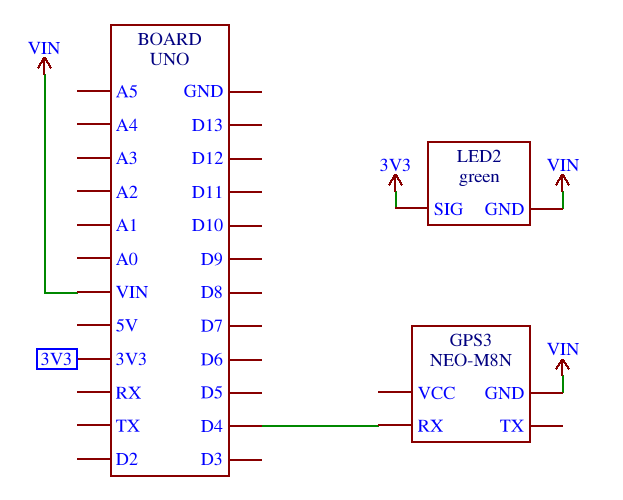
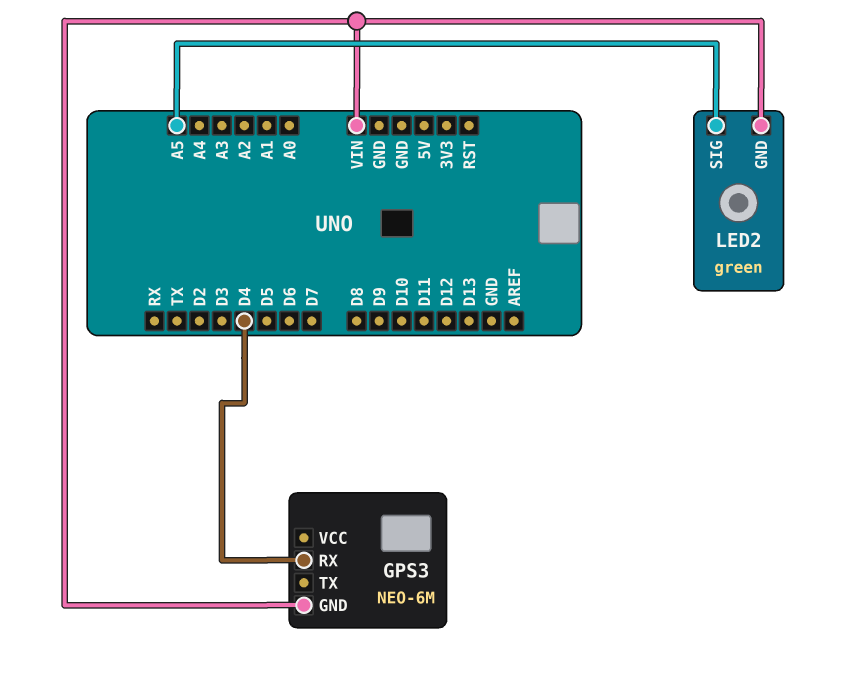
GPS3: NEO-M8N -> NEO-6M
LED2 pin SIG: 3V3 -> A5

